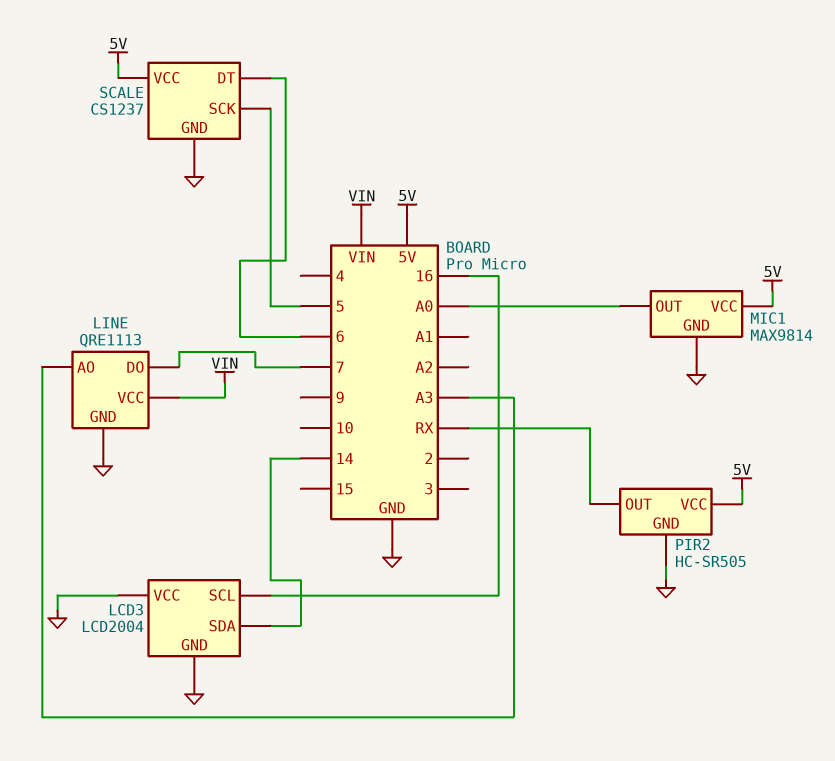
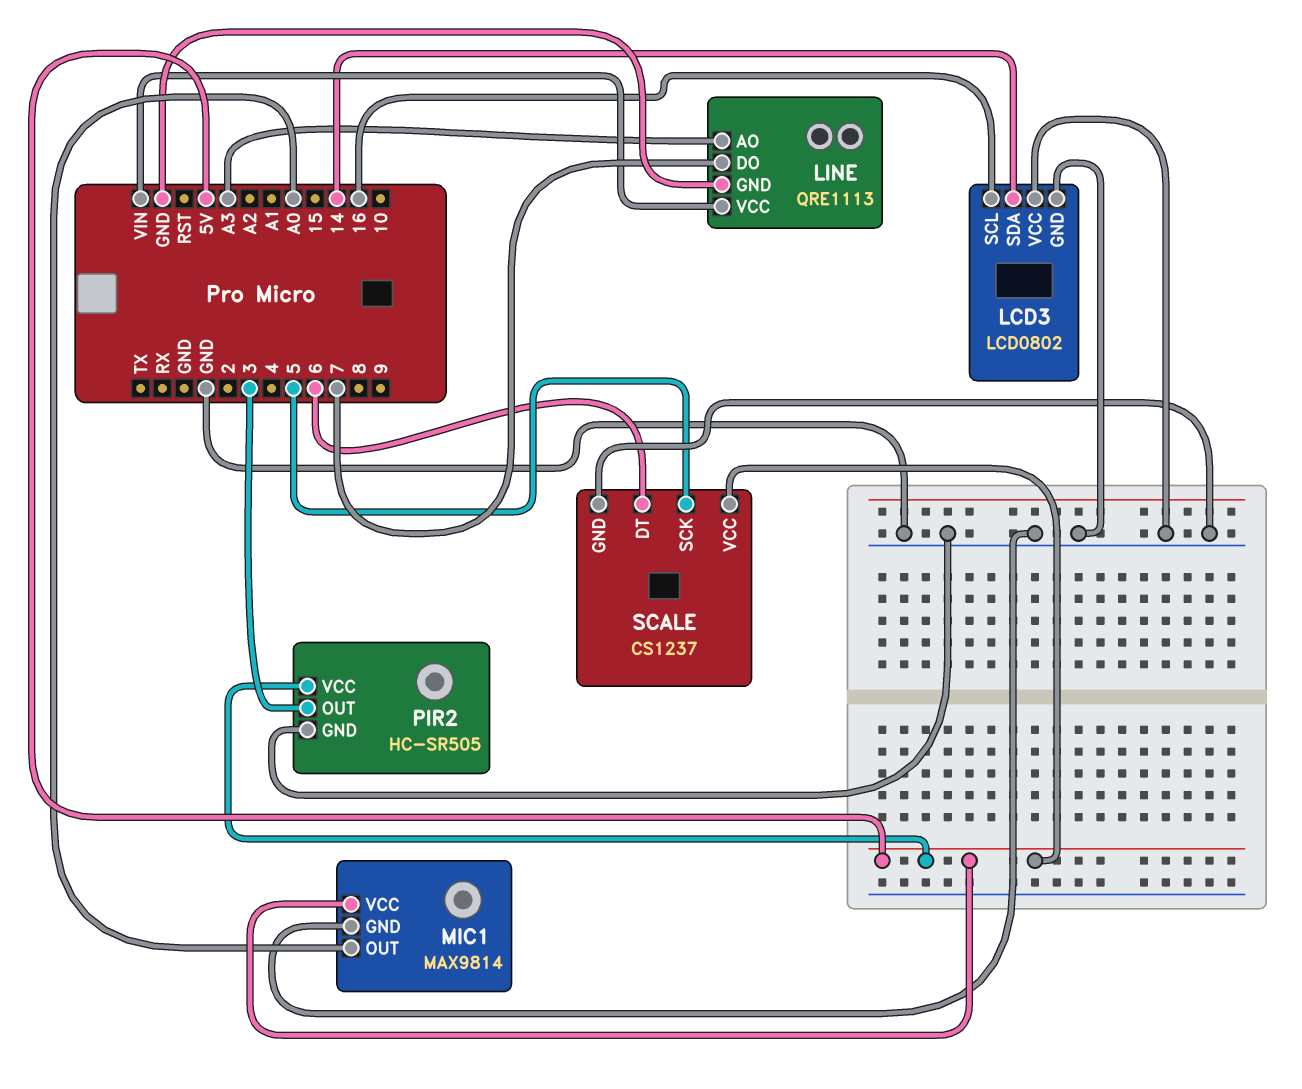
LCD3: LCD2004 -> LCD0802
PIR2 pin OUT: RX -> 3

